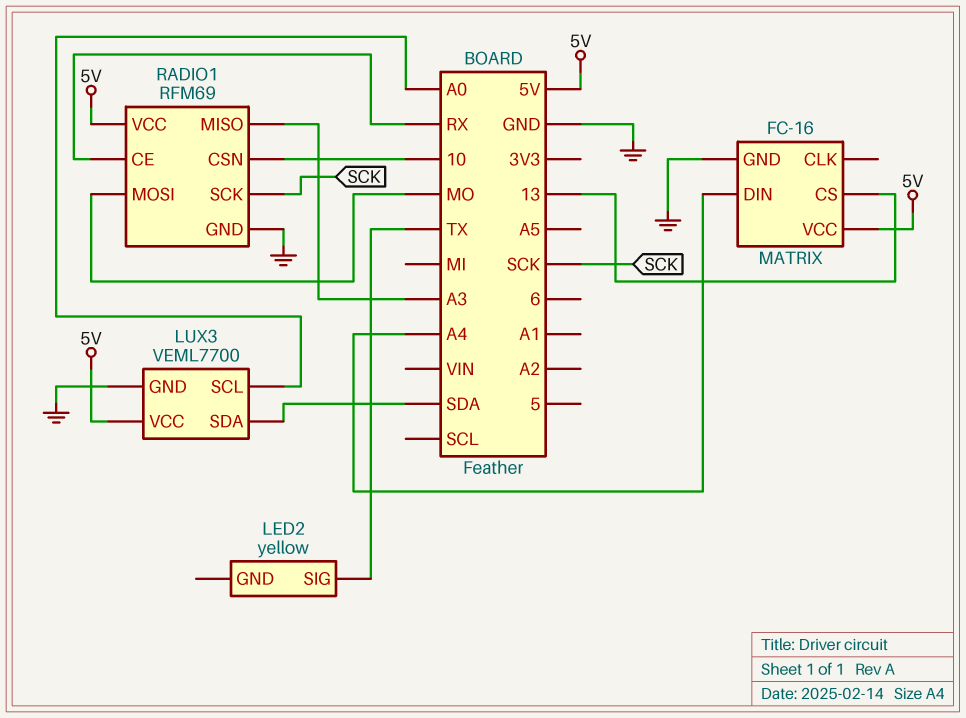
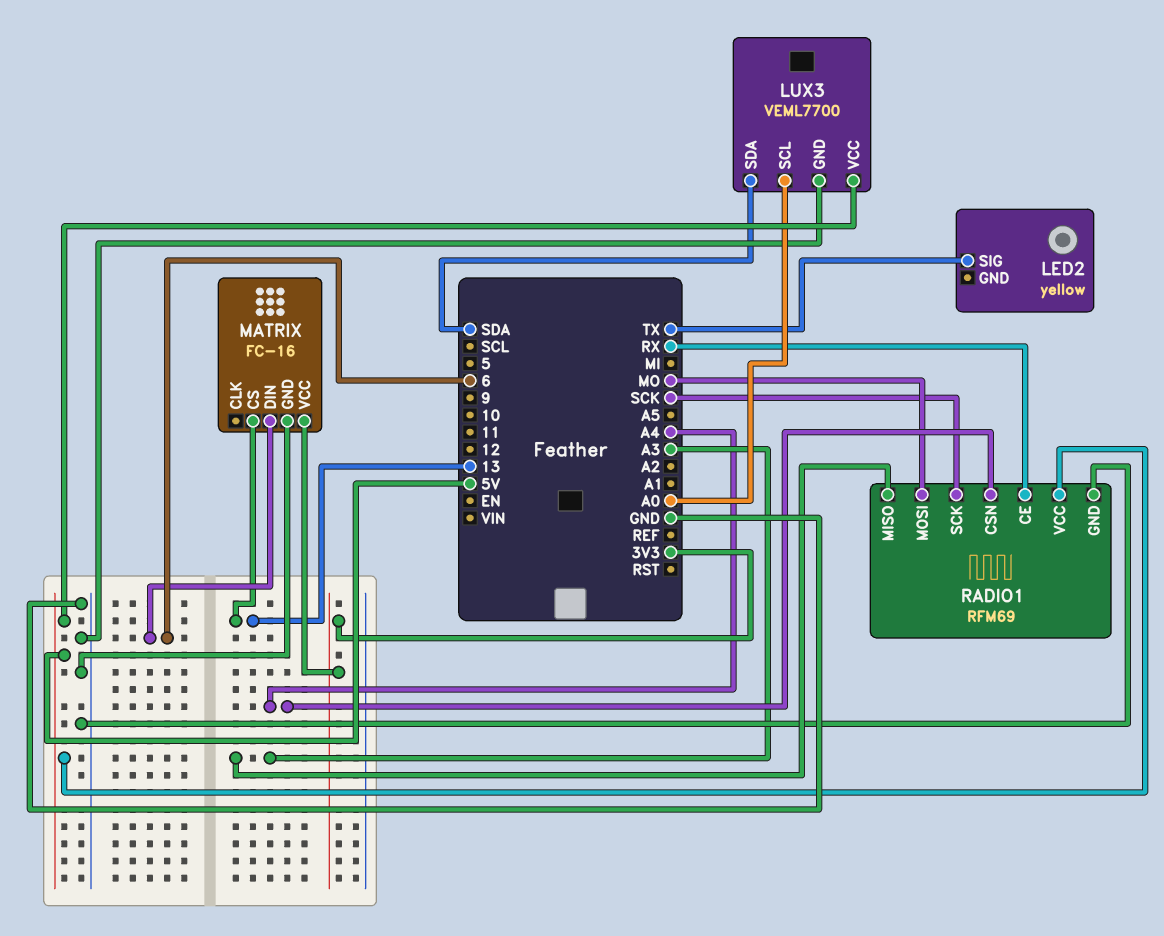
MATRIX pin DIN: A4 -> 6
MATRIX pin VCC: 5V -> 3V3
RADIO1 pin CSN: 10 -> A4

